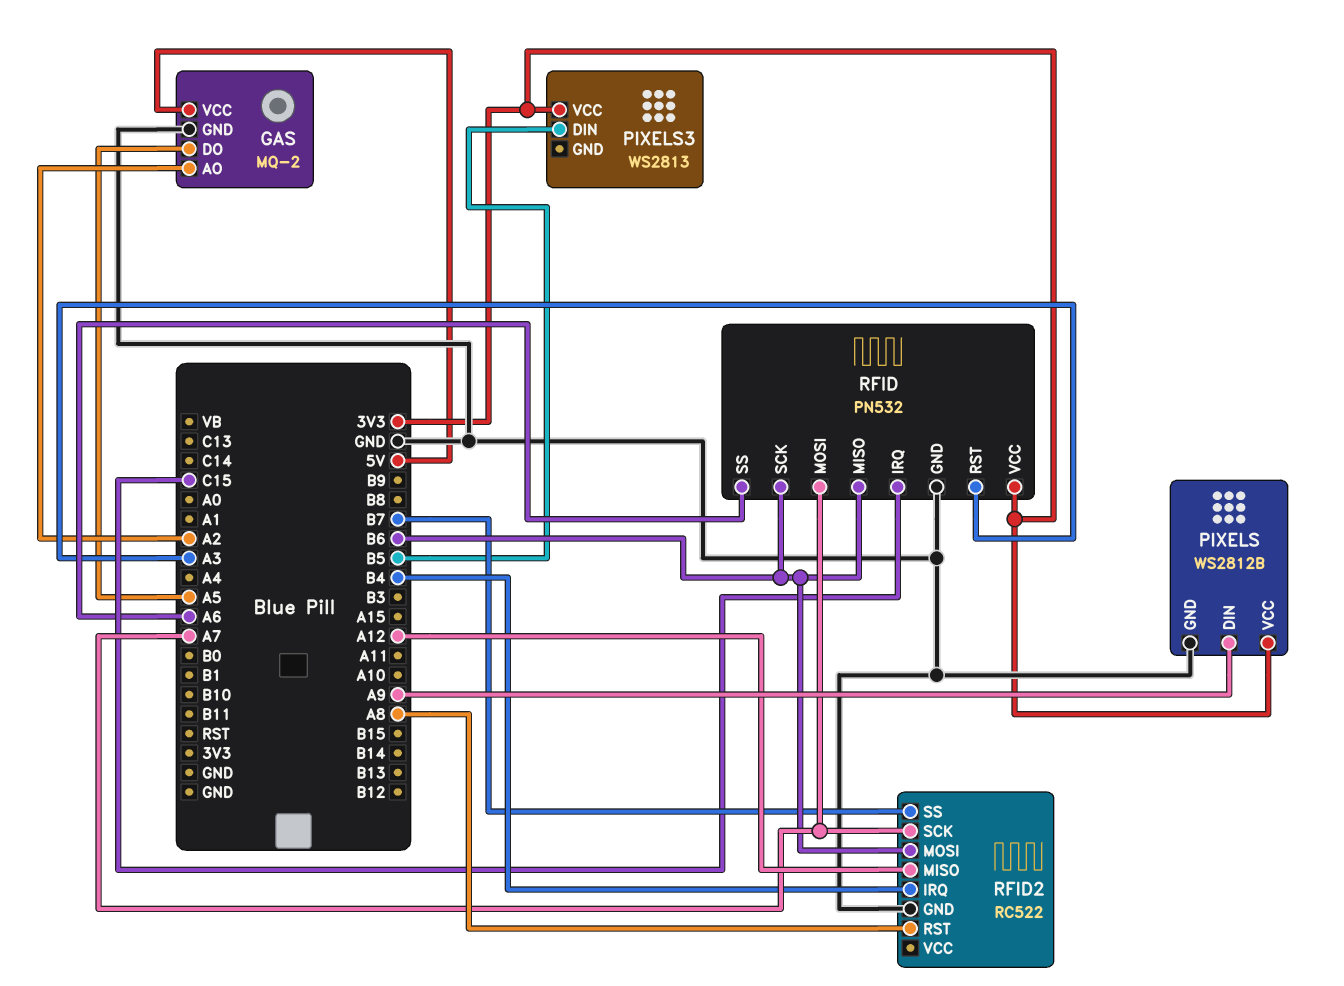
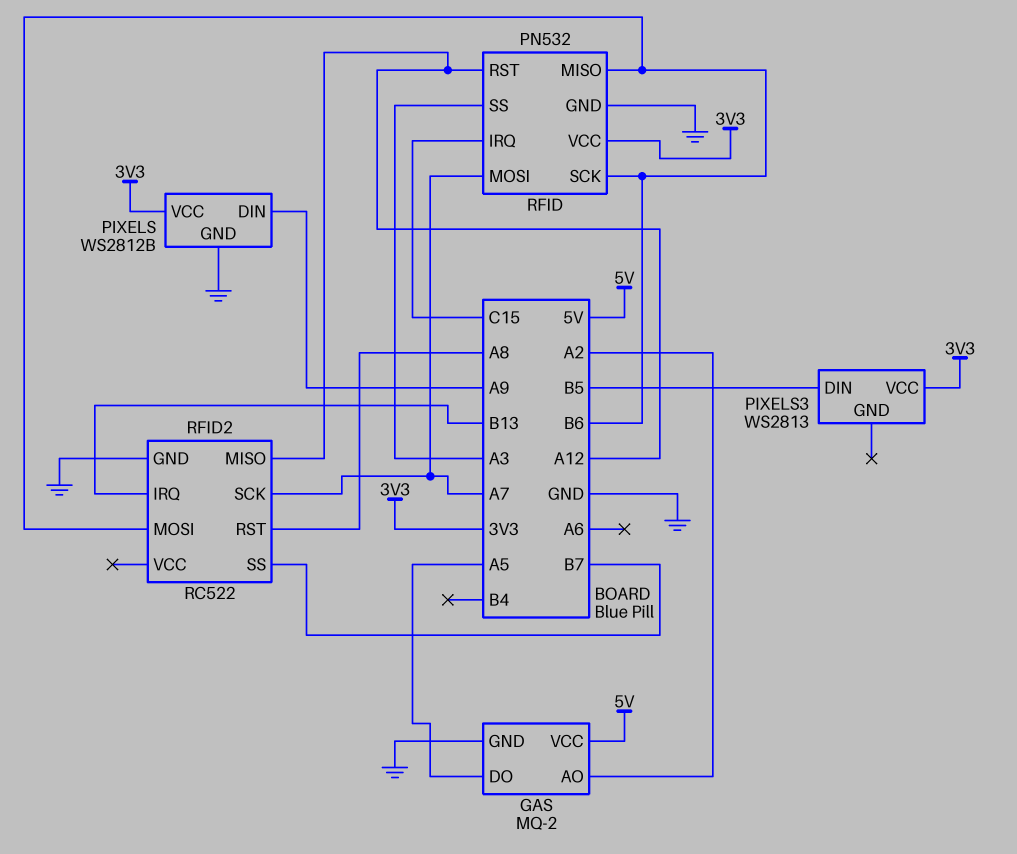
RFID pin RST: A3 -> A12
RFID pin SS: A6 -> A3
RFID2 pin IRQ: B4 -> B13

